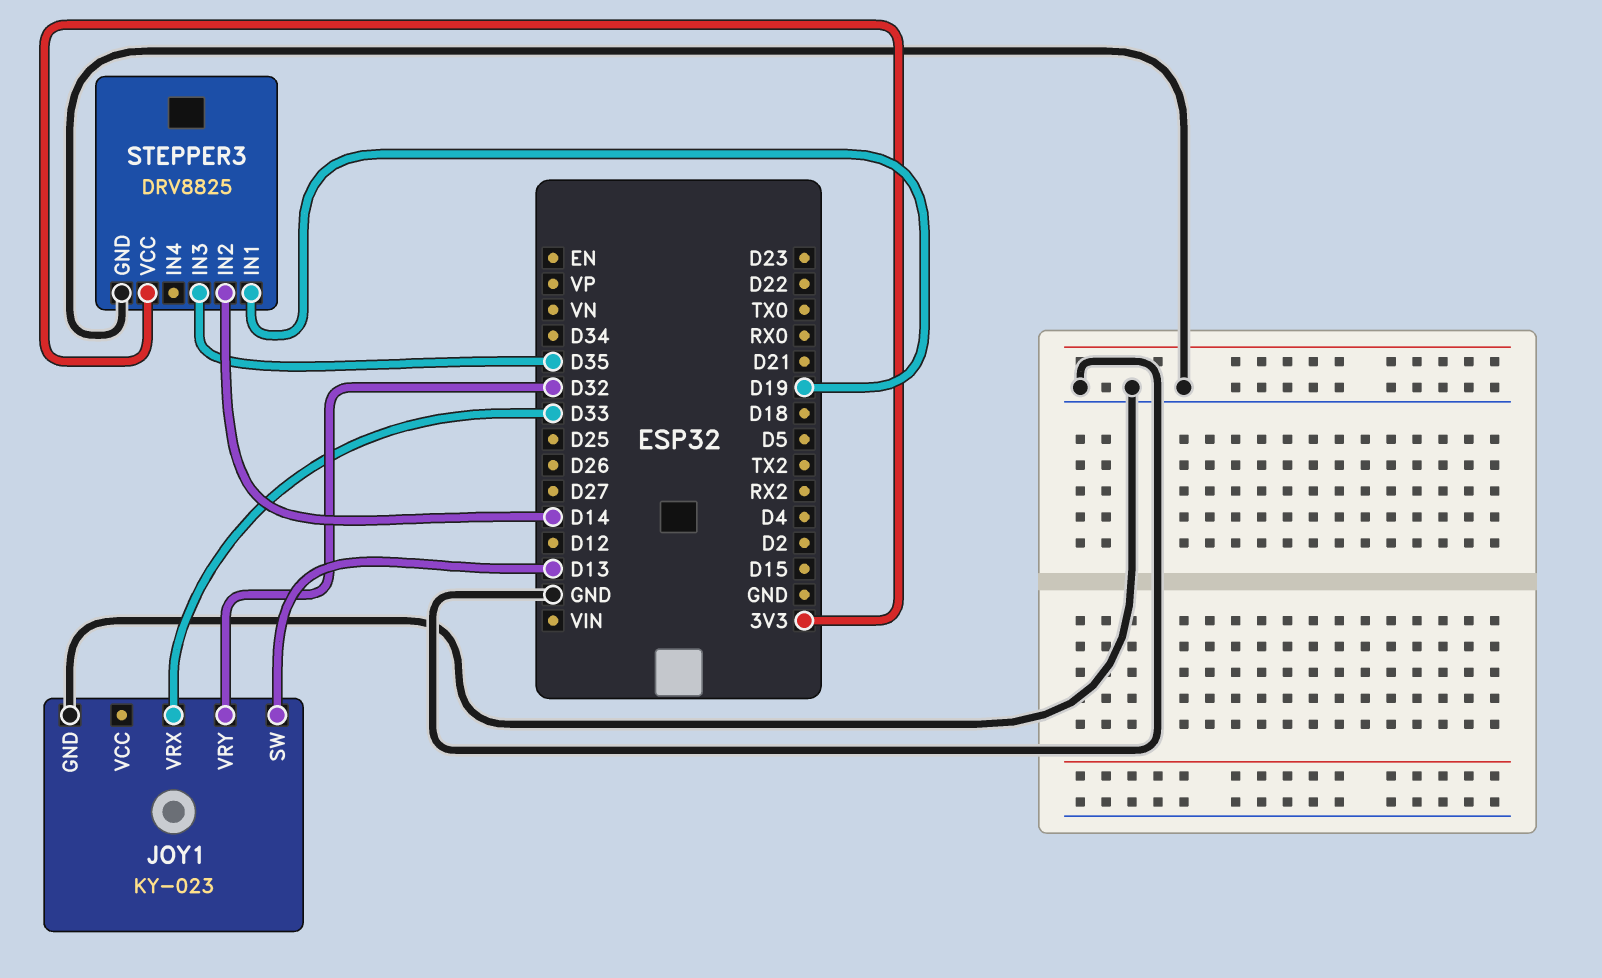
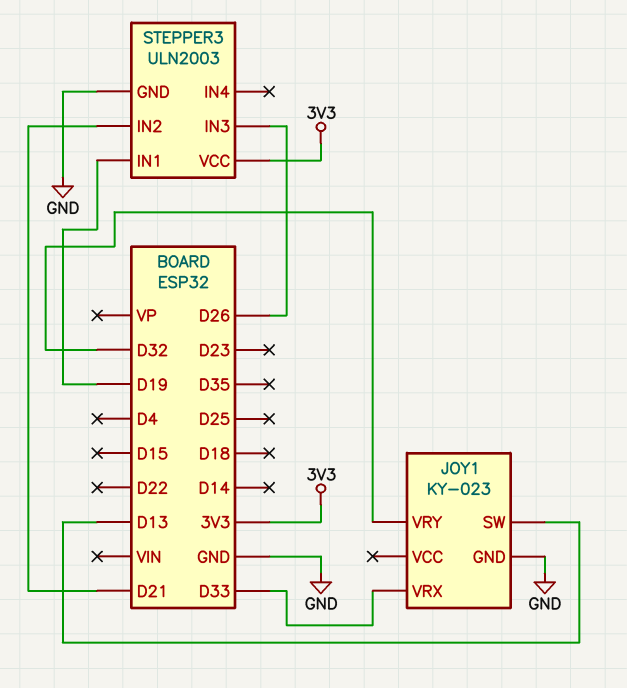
STEPPER3: DRV8825 -> ULN2003
STEPPER3 pin IN2: D14 -> D21
STEPPER3 pin IN3: D35 -> D26

